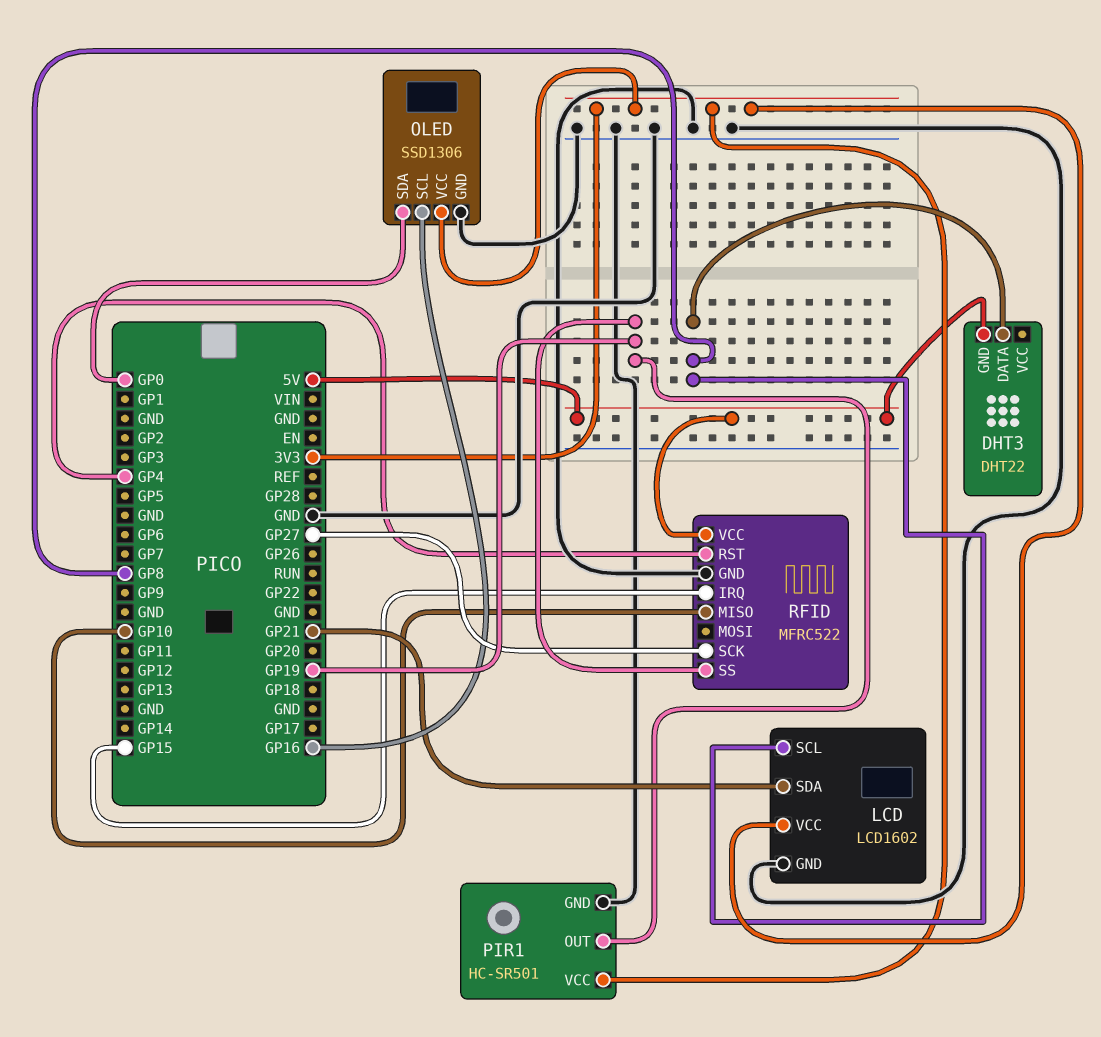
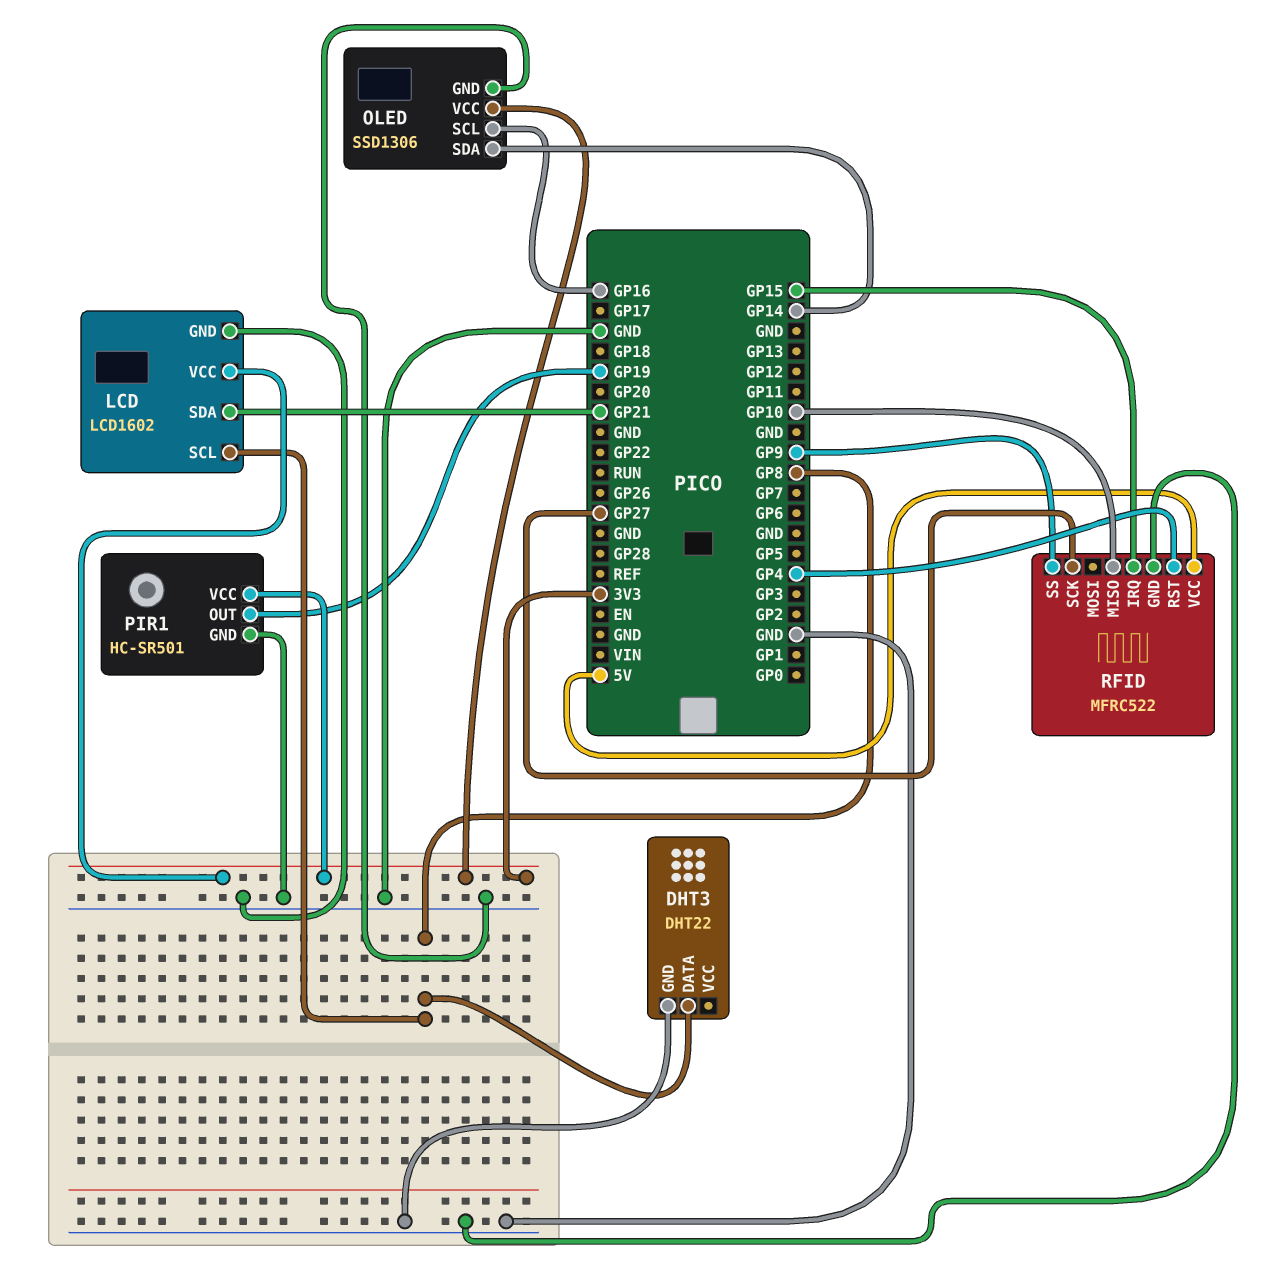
DHT3 pin GND: 5V -> GND
OLED pin SDA: GP0 -> GP14
RFID pin SS: GP19 -> GP9

